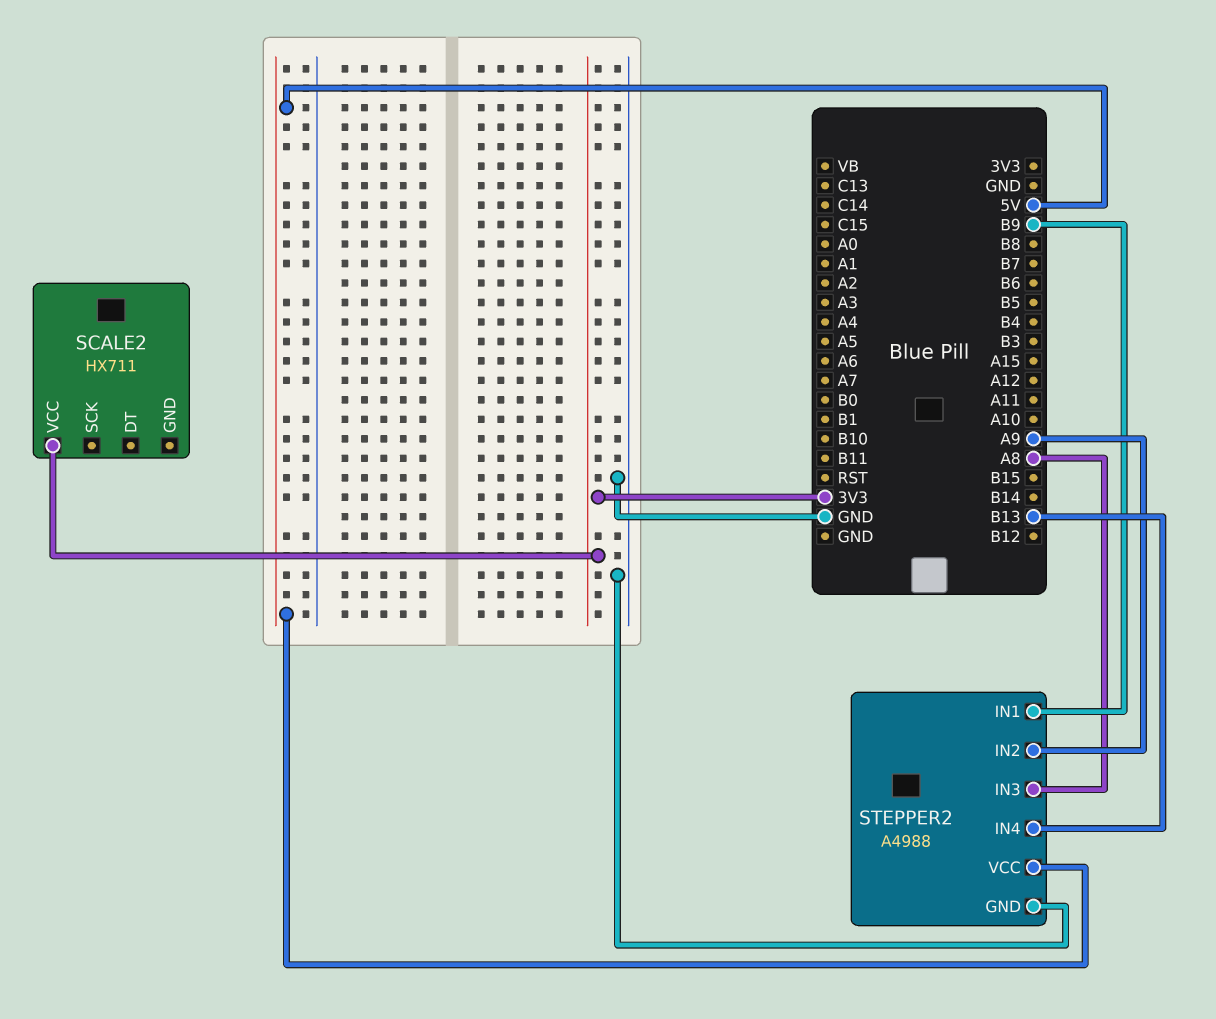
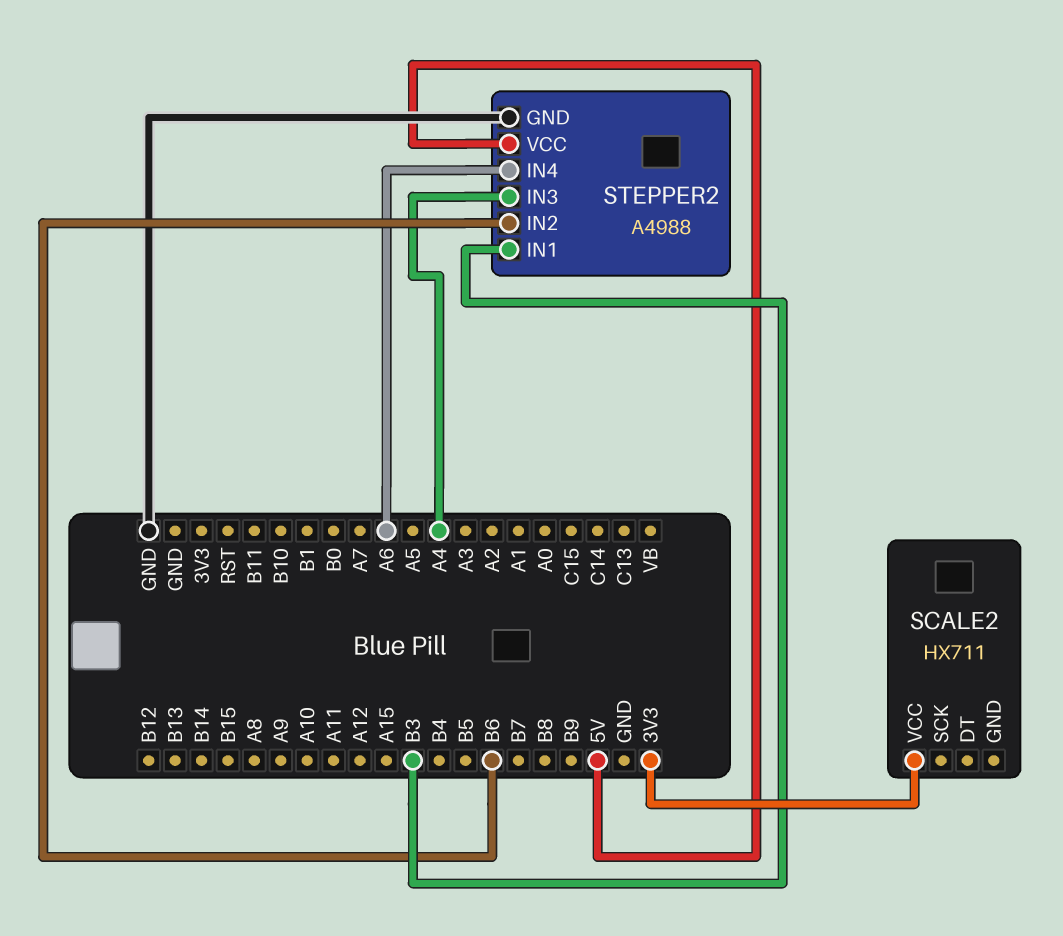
STEPPER2 pin IN1: B9 -> B3
STEPPER2 pin IN2: A9 -> B6
STEPPER2 pin IN3: A8 -> A4
STEPPER2 pin IN4: B13 -> A6

